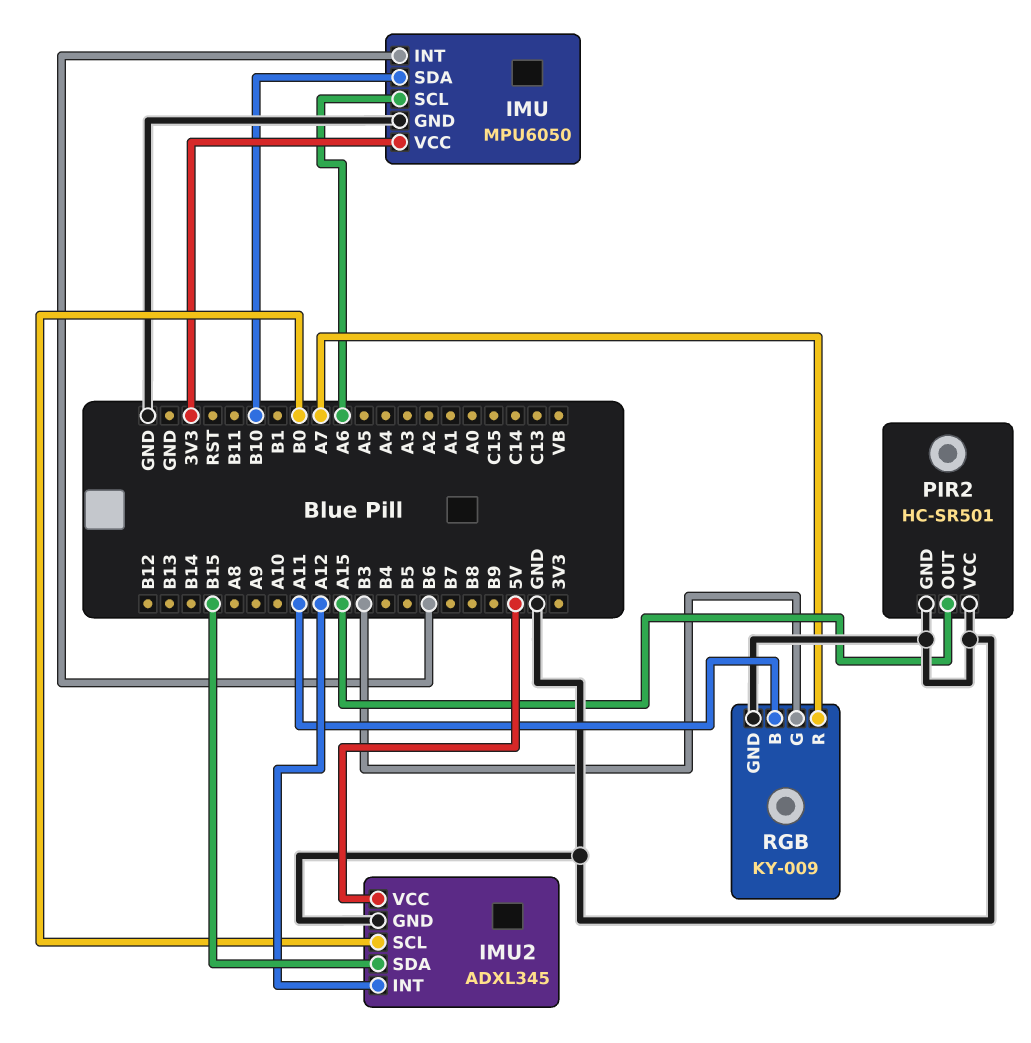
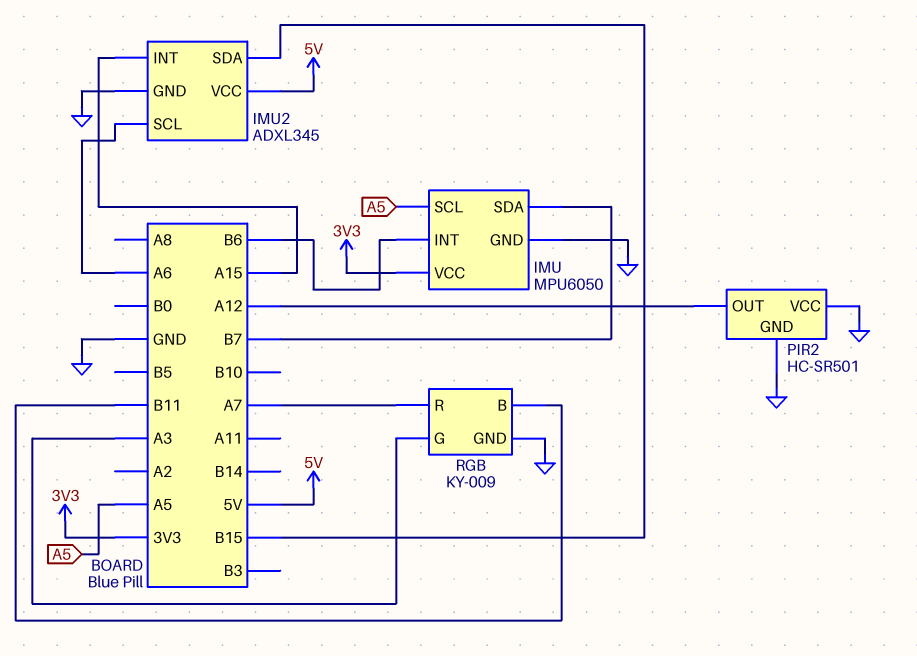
IMU pin SCL: A6 -> A5
IMU pin SDA: B10 -> B7
IMU2 pin INT: A12 -> A15
IMU2 pin SCL: B0 -> A6
PIR2 pin OUT: A15 -> A12
RGB pin B: A11 -> B11
RGB pin G: B3 -> A3

